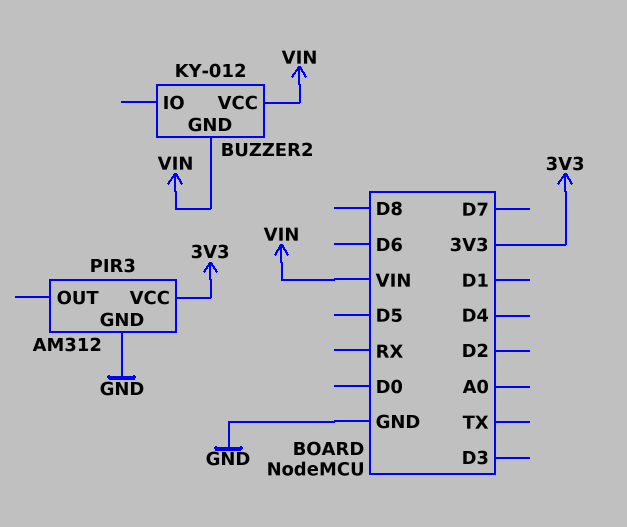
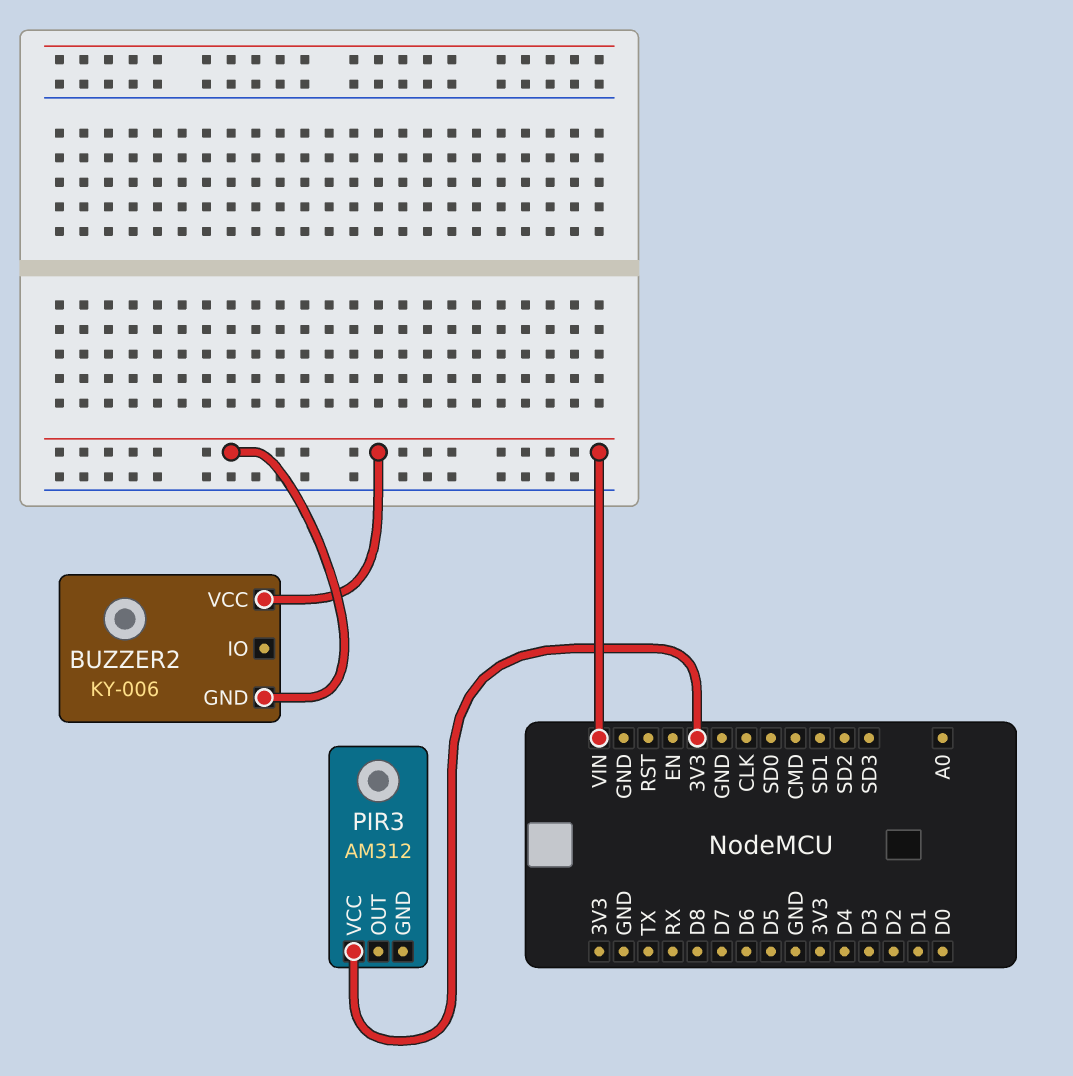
BUZZER2: KY-012 -> KY-006
PIR3 pin GND: GND -> none

